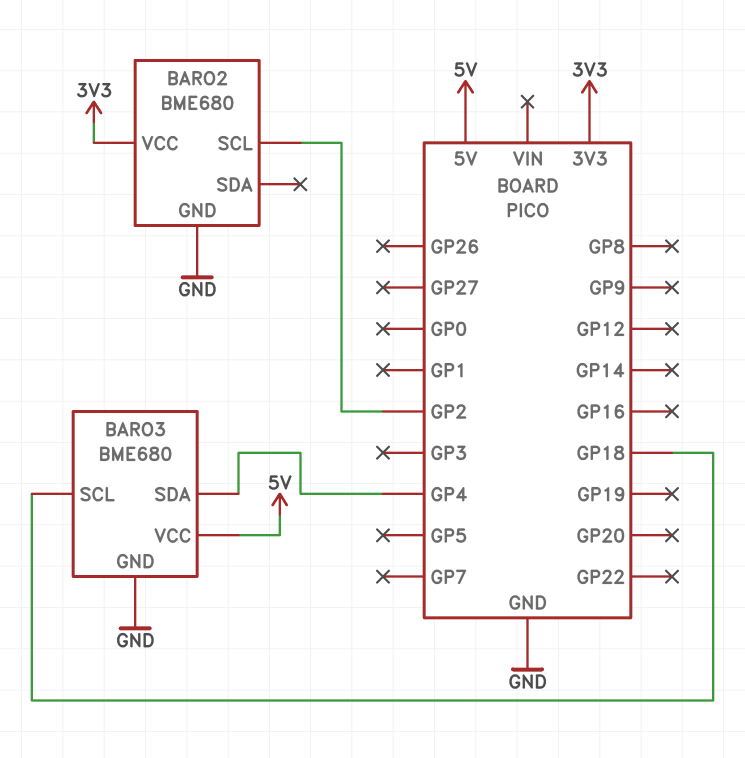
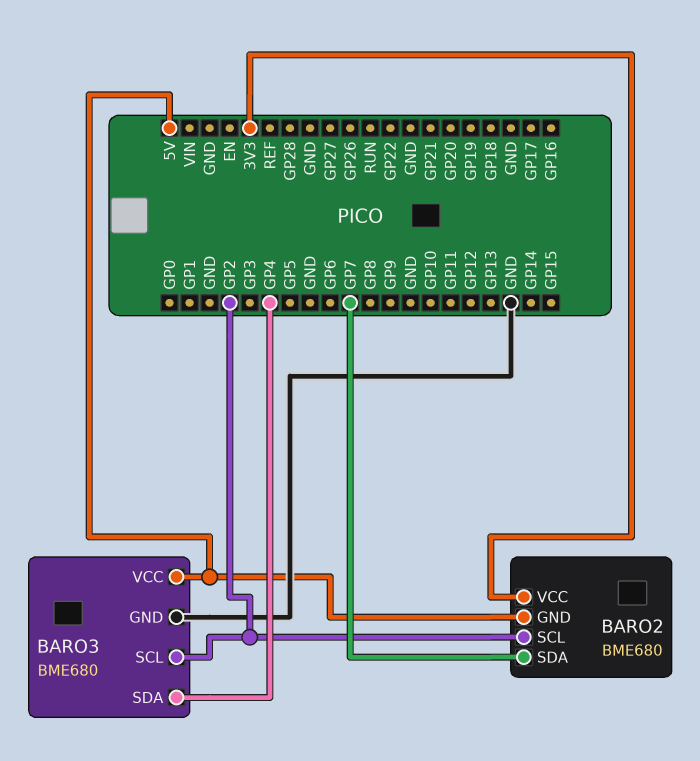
BARO2 pin GND: GND -> 5V
BARO2 pin SDA: none -> GP7
BARO3 pin SCL: GP18 -> GP2

